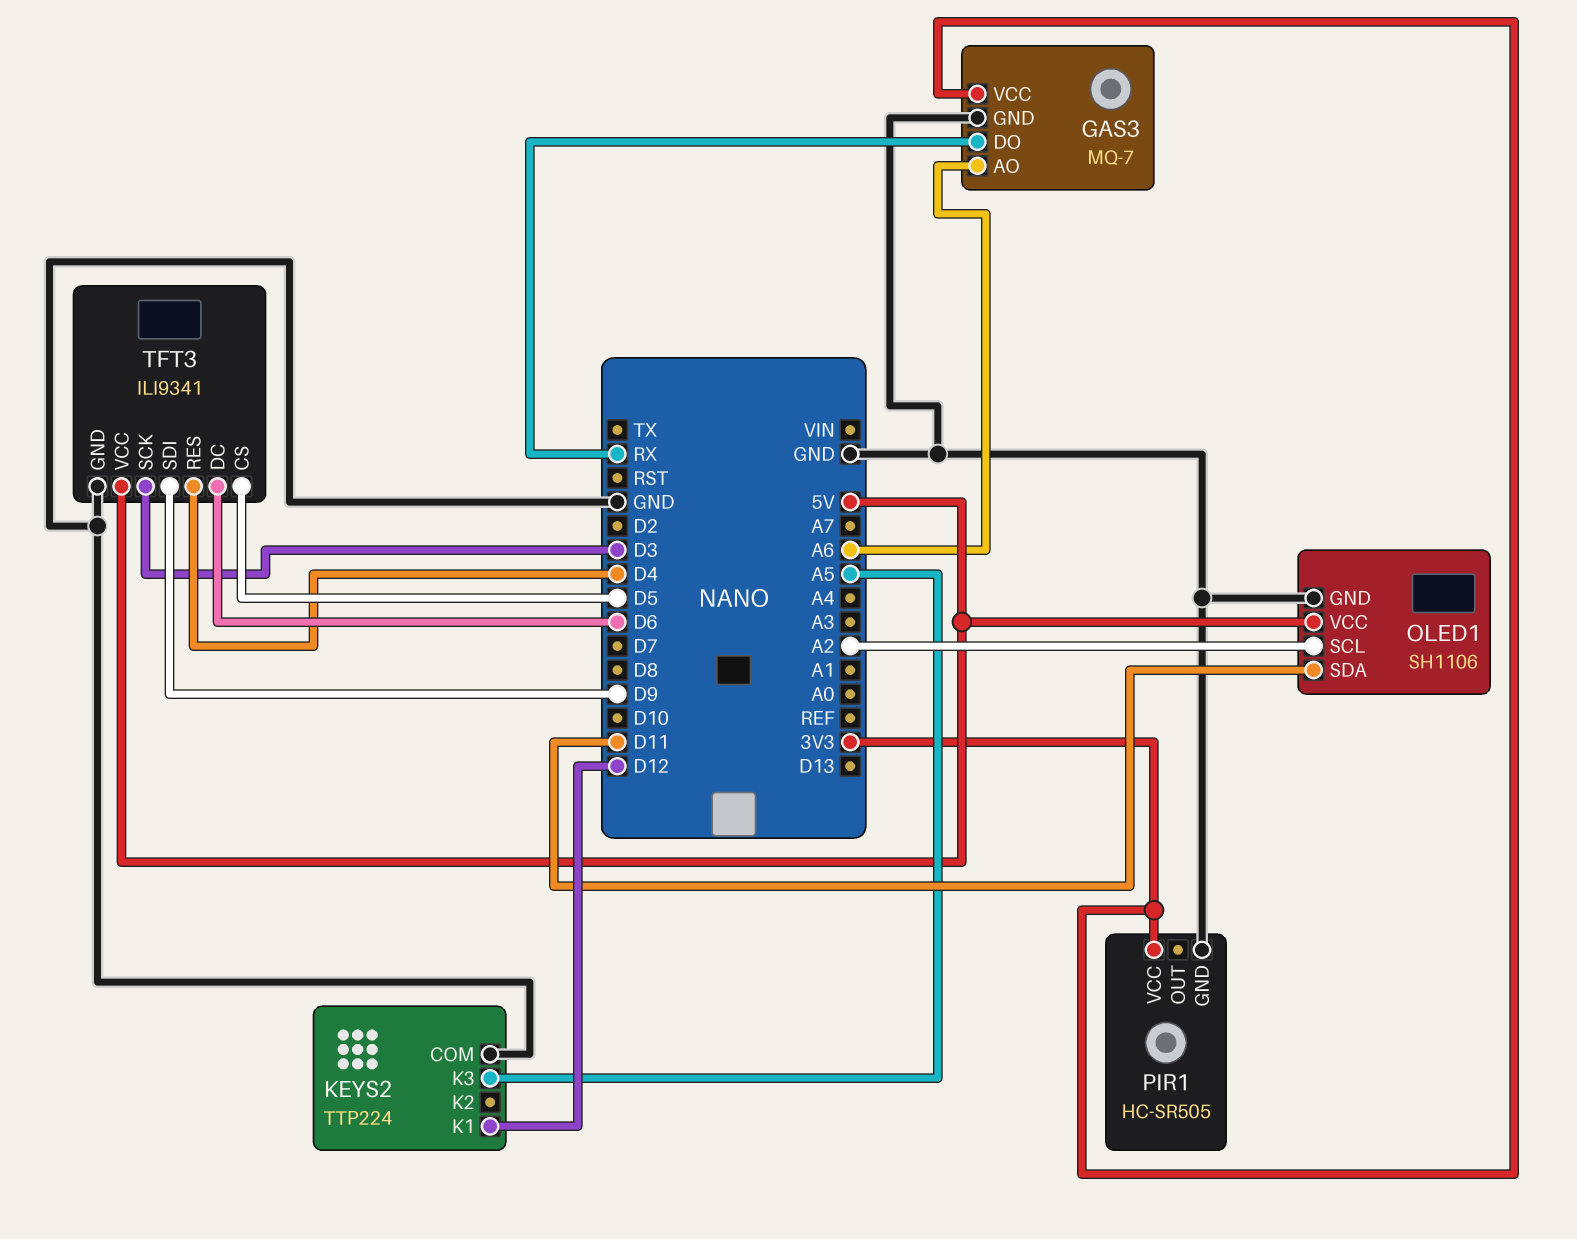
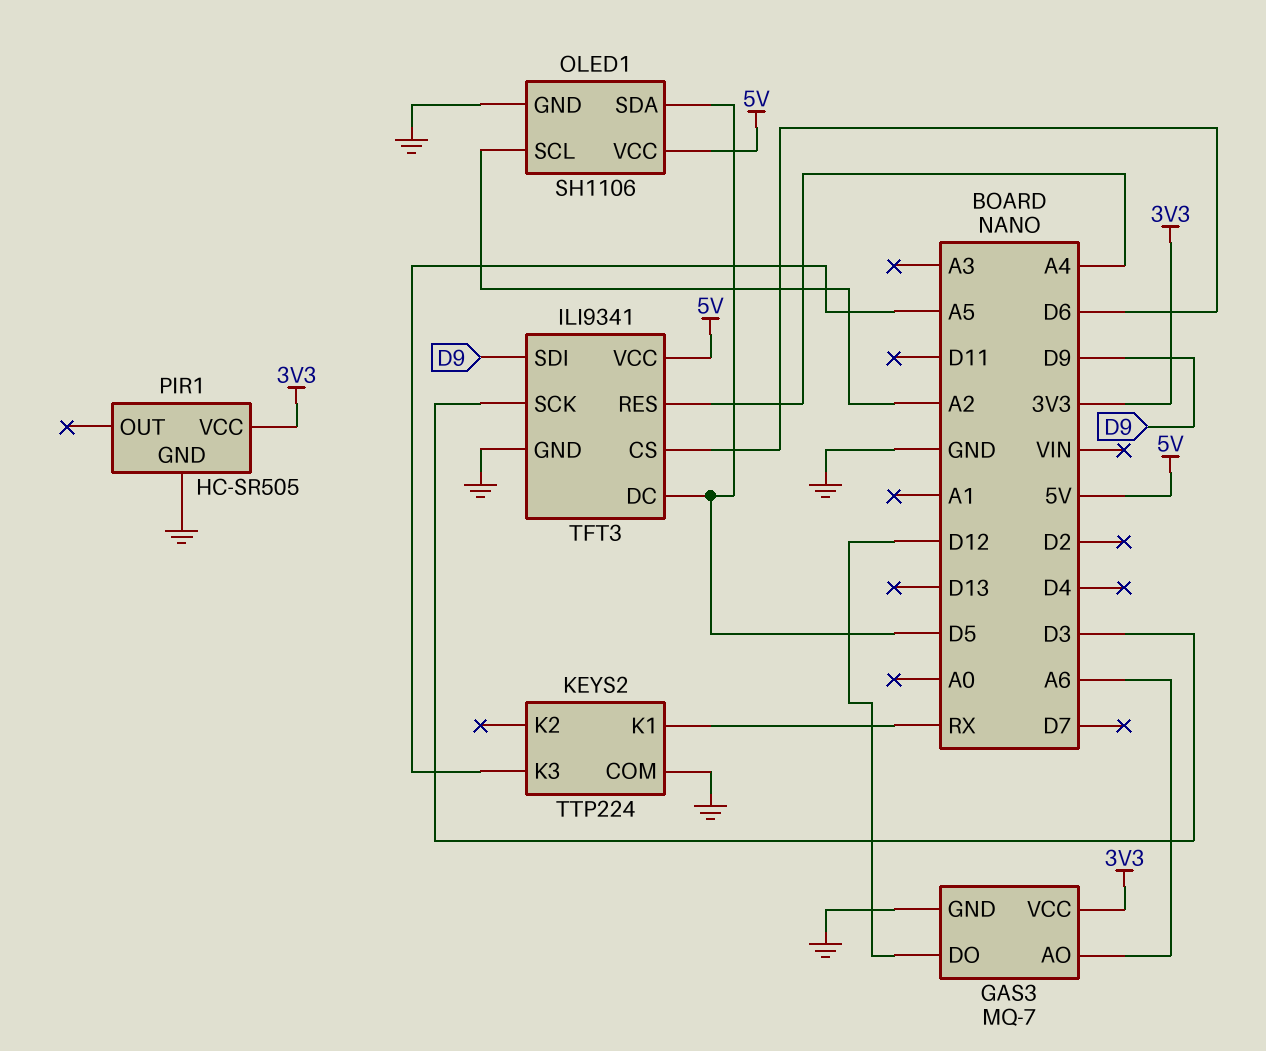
GAS3 pin DO: RX -> D12
KEYS2 pin K1: D12 -> RX
OLED1 pin SDA: D11 -> D5
TFT3 pin CS: D5 -> D6
TFT3 pin DC: D6 -> D5
TFT3 pin RES: D4 -> A4

